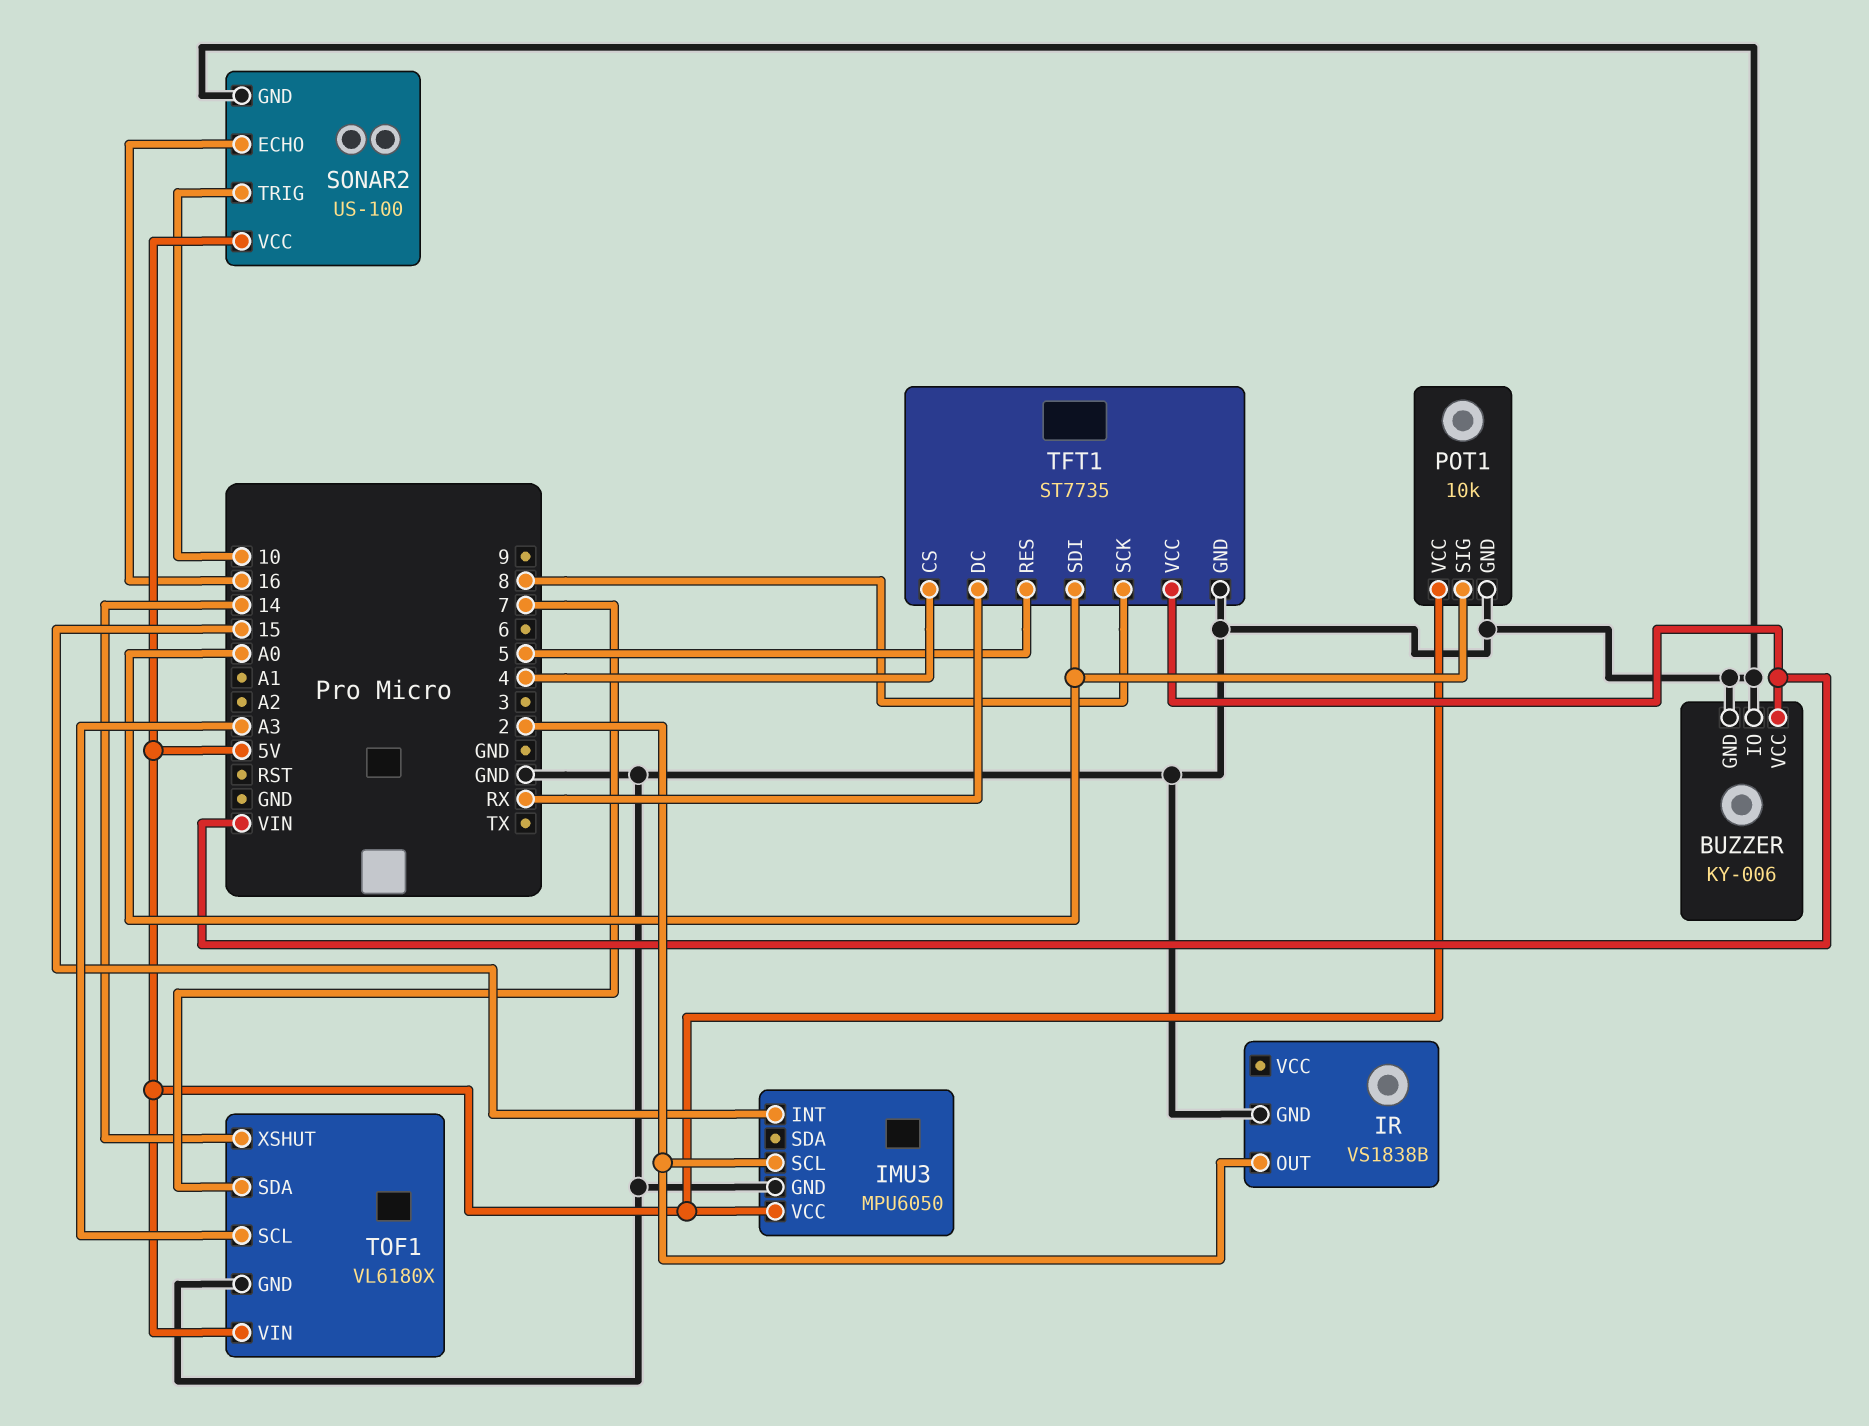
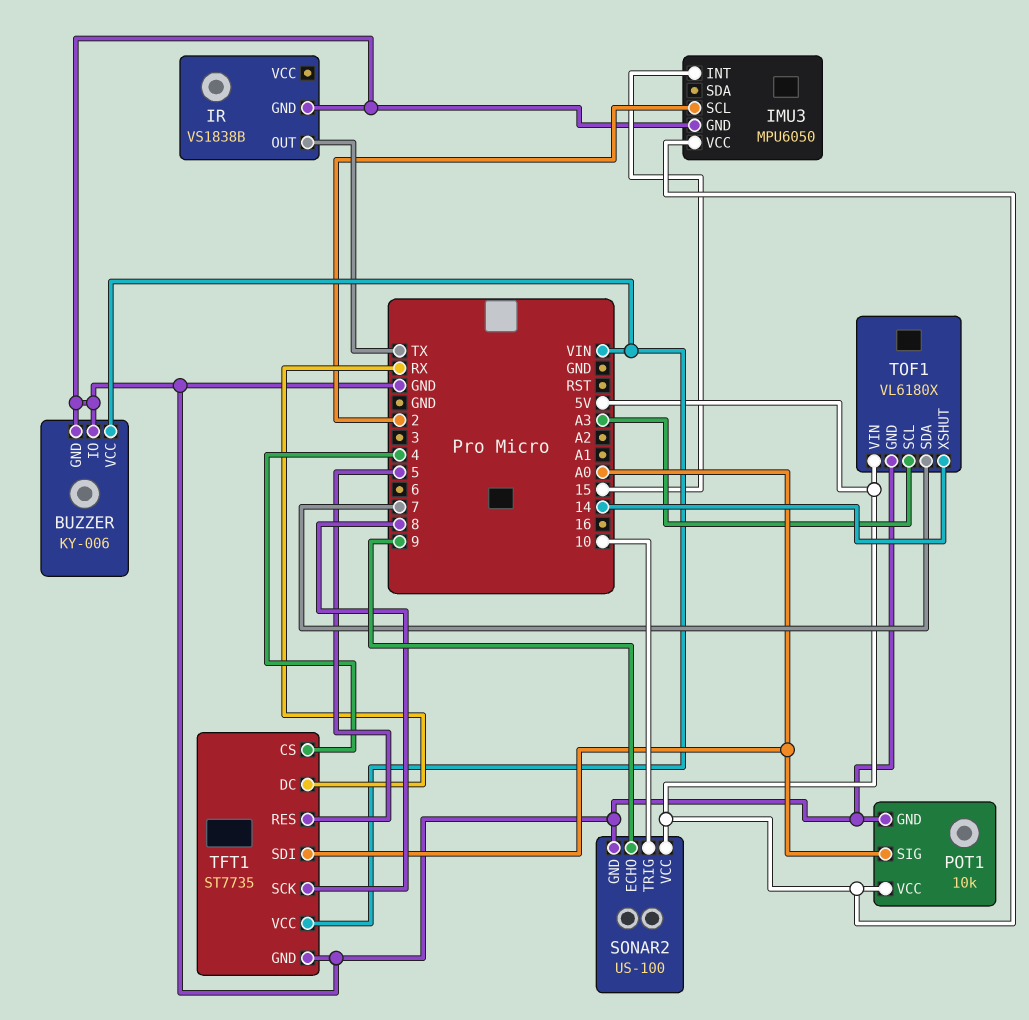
IR pin OUT: 2 -> TX
SONAR2 pin ECHO: 16 -> 9

